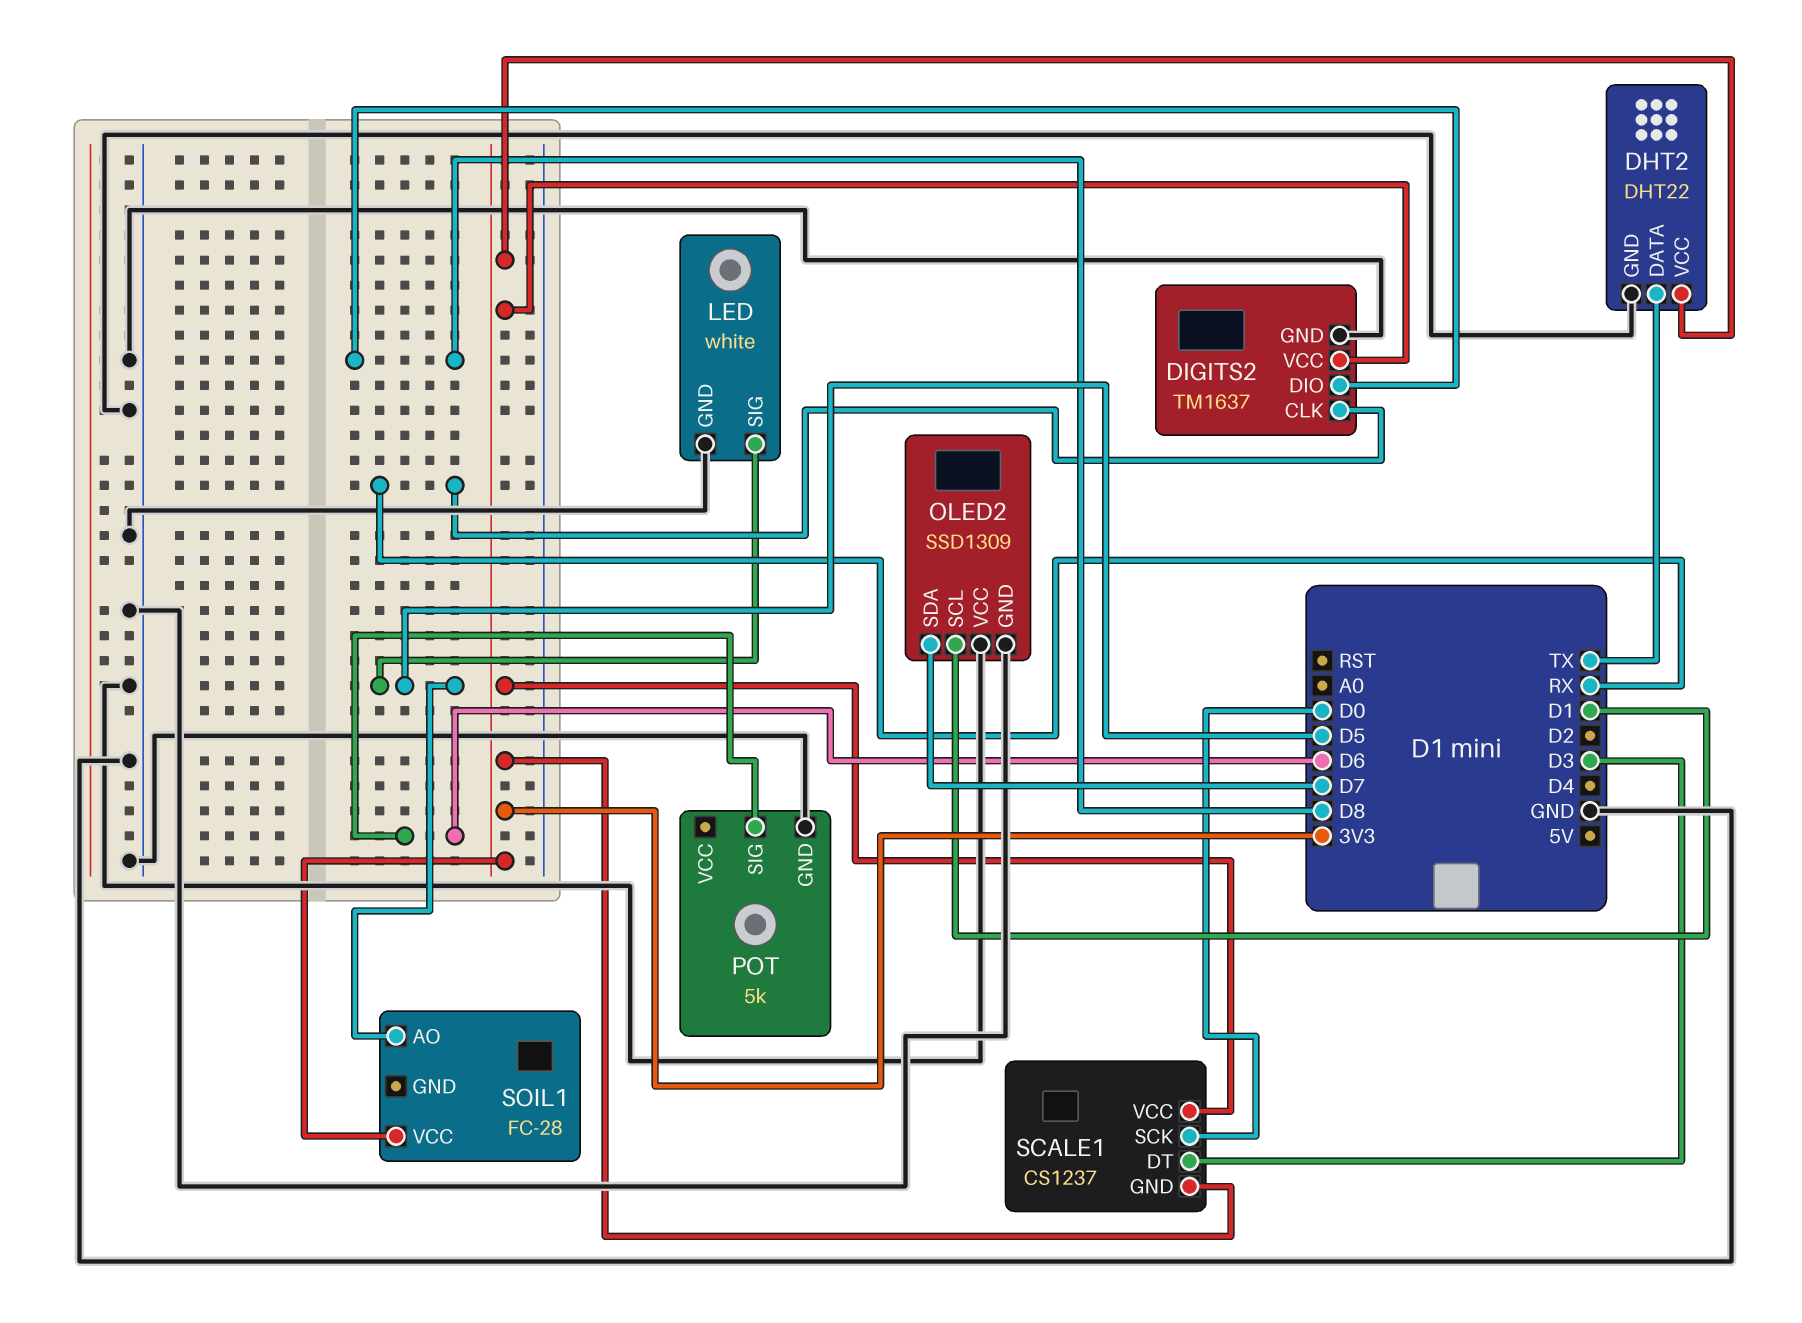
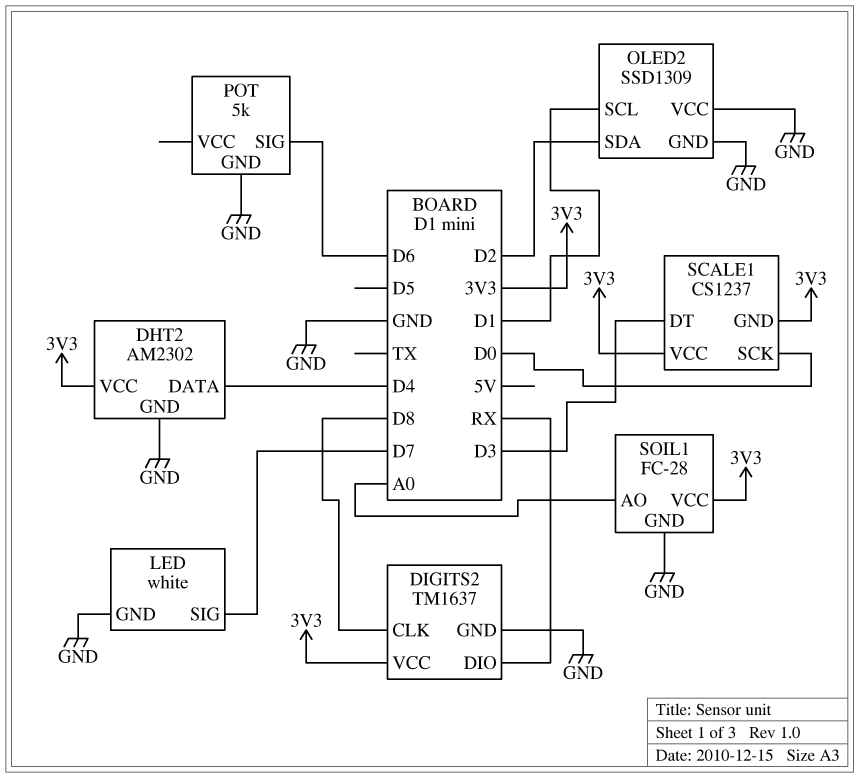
DHT2: DHT22 -> AM2302
DHT2 pin DATA: TX -> D4
DIGITS2 pin CLK: RX -> D8
DIGITS2 pin DIO: D8 -> RX
LED pin SIG: D5 -> D7
OLED2 pin SDA: D7 -> D2
SOIL1 pin AO: D5 -> A0
SOIL1 pin GND: none -> GND

